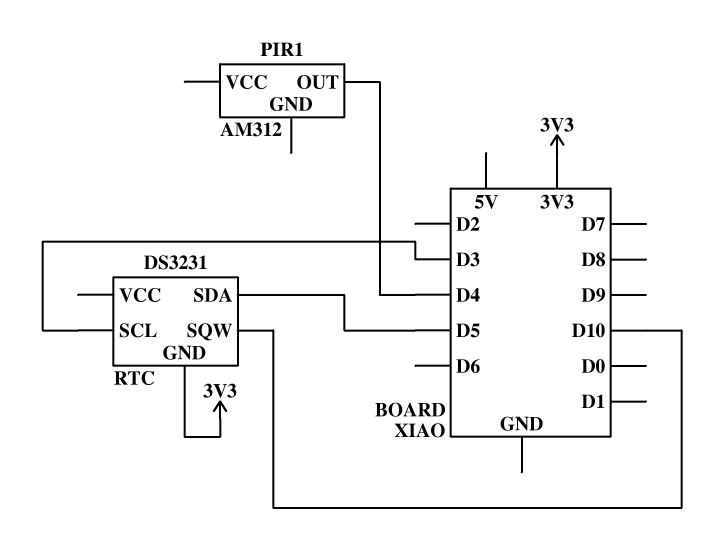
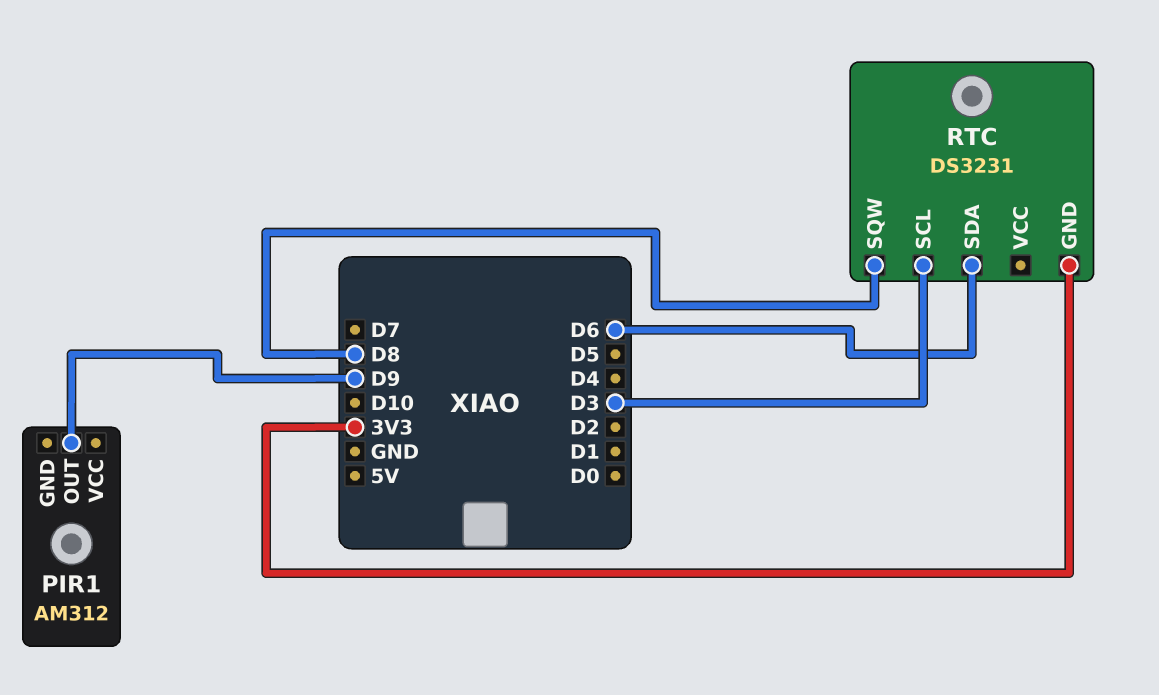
PIR1 pin OUT: D4 -> D9
RTC pin SDA: D5 -> D6
RTC pin SQW: D10 -> D8

